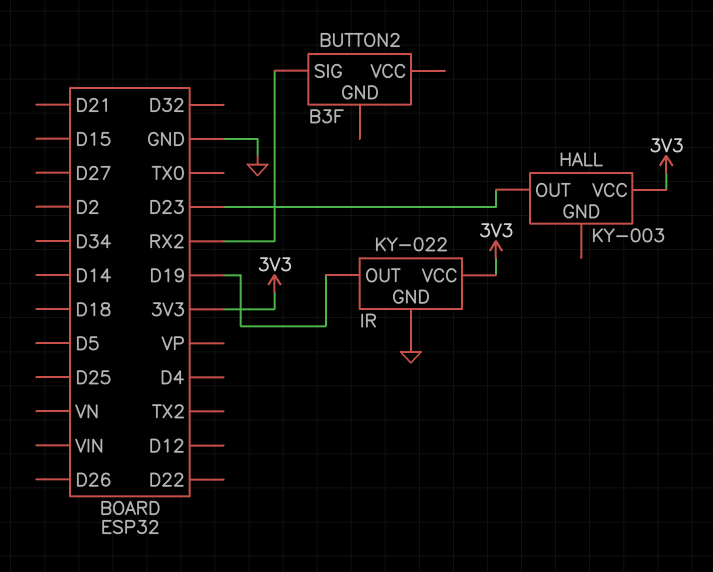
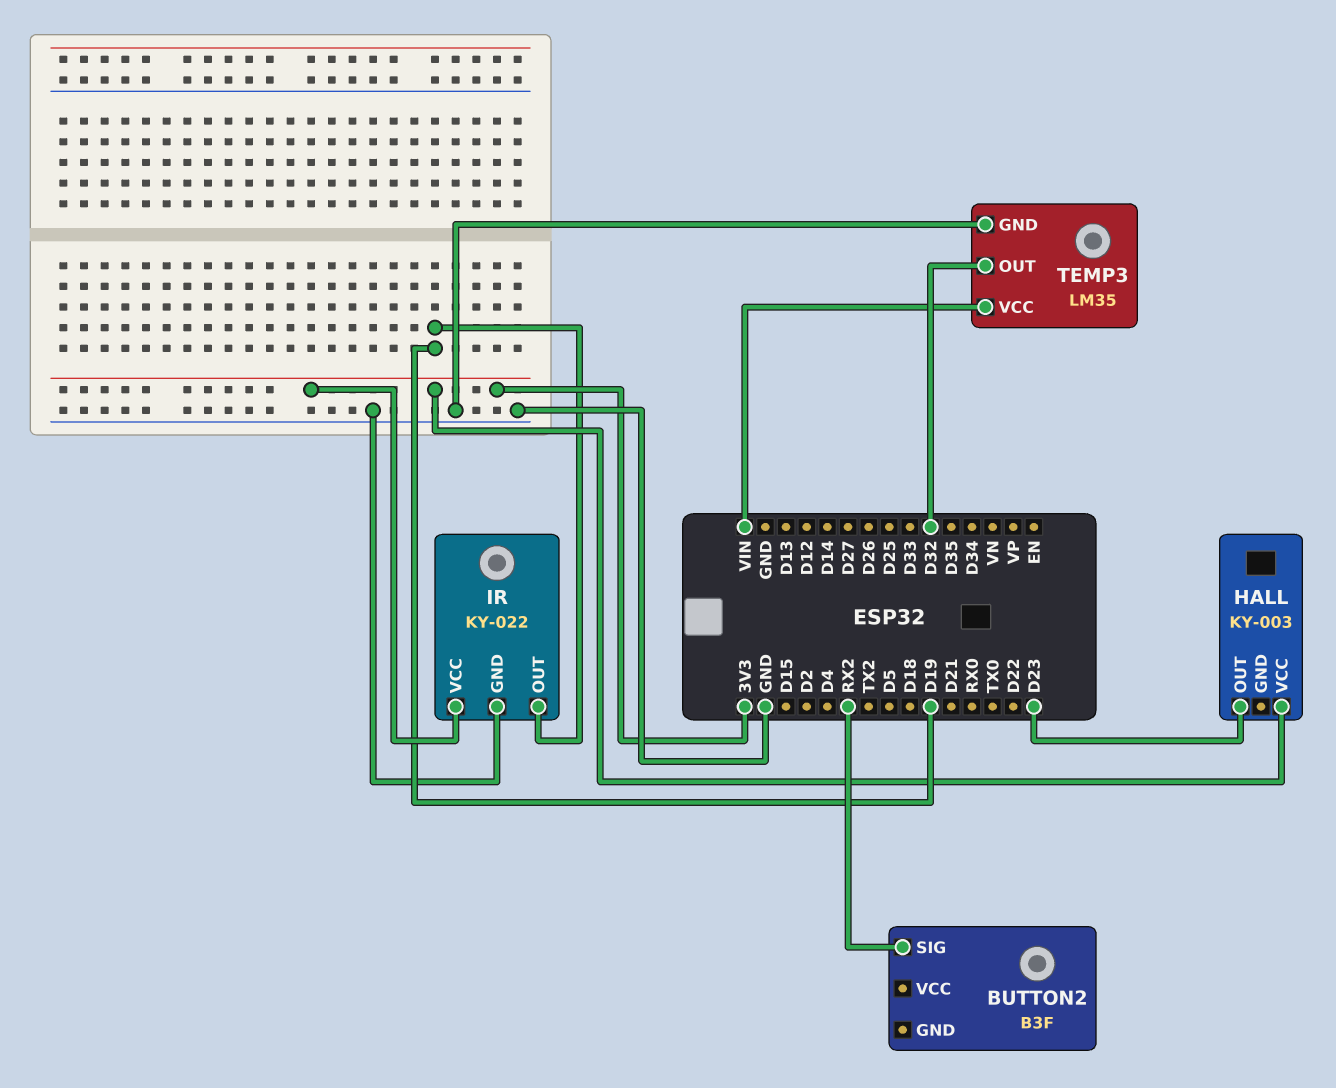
TEMP3: none -> LM35
TEMP3 pin GND: none -> GND
TEMP3 pin OUT: none -> D32
TEMP3 pin VCC: none -> VIN

